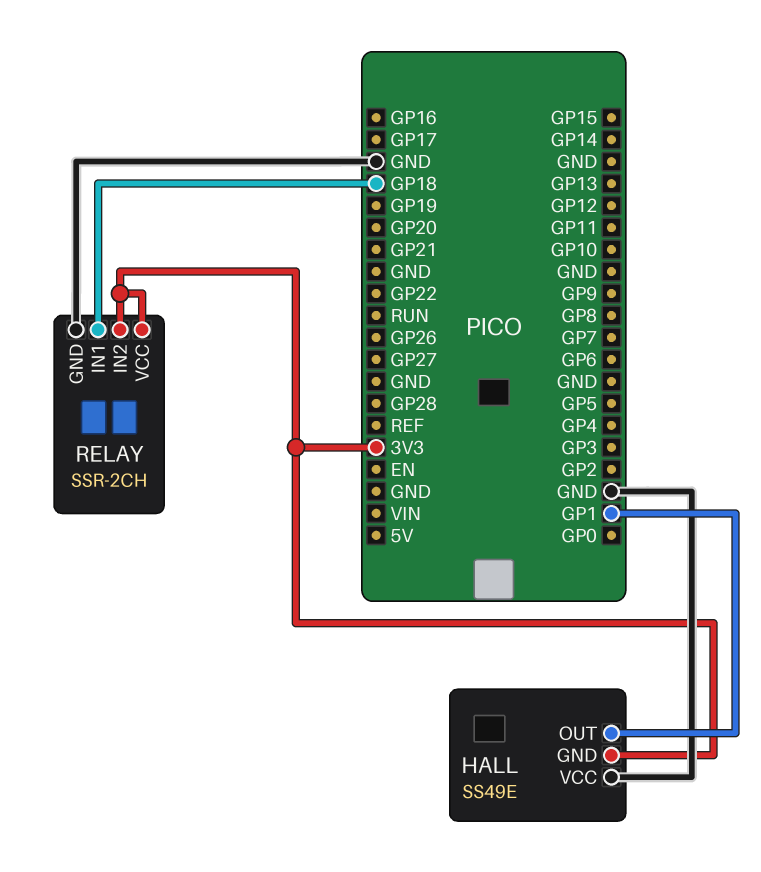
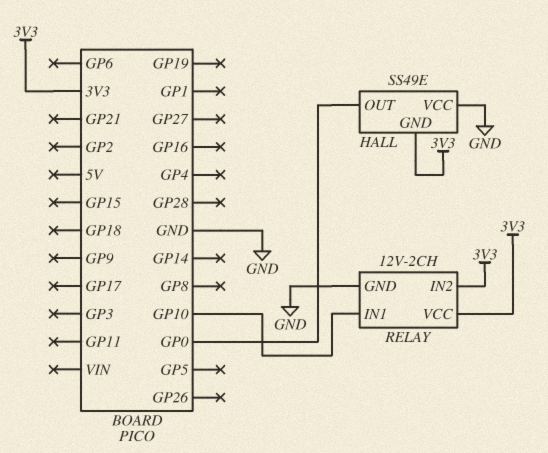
HALL pin OUT: GP1 -> GP0
RELAY: SSR-2CH -> 12V-2CH
RELAY pin IN1: GP18 -> GP10

